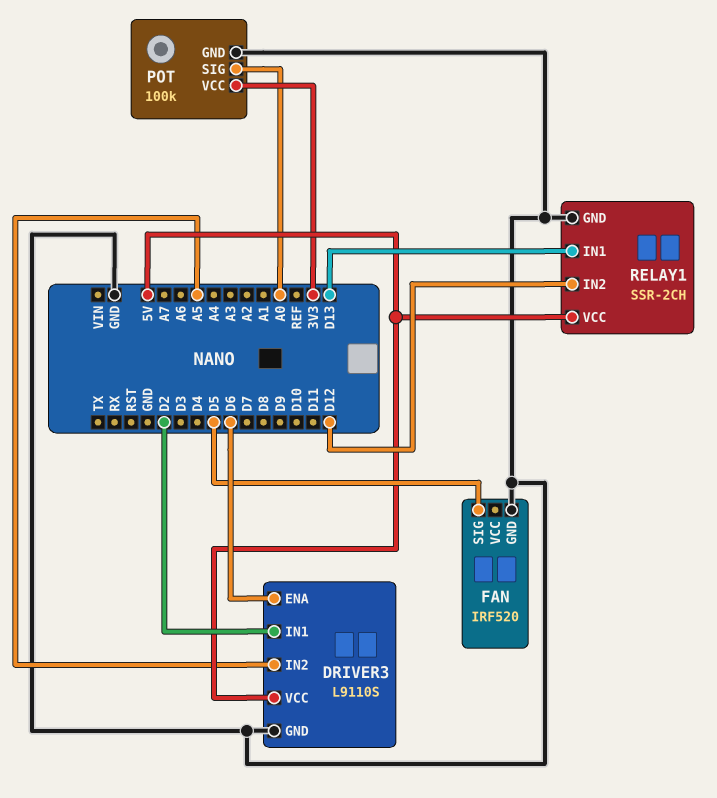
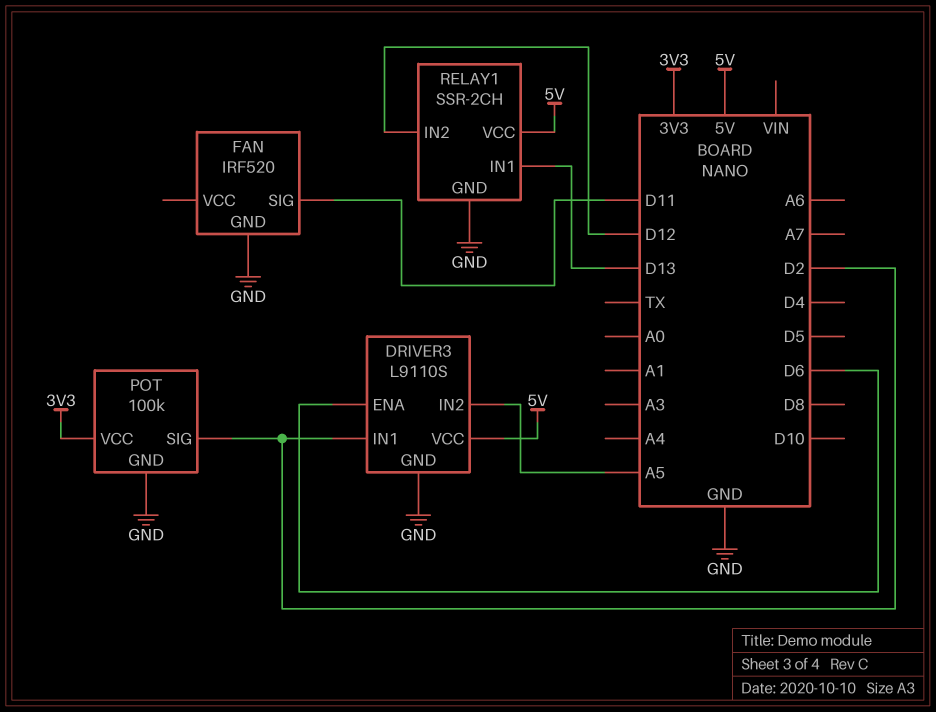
FAN pin SIG: D5 -> D11
POT pin SIG: A0 -> D2

